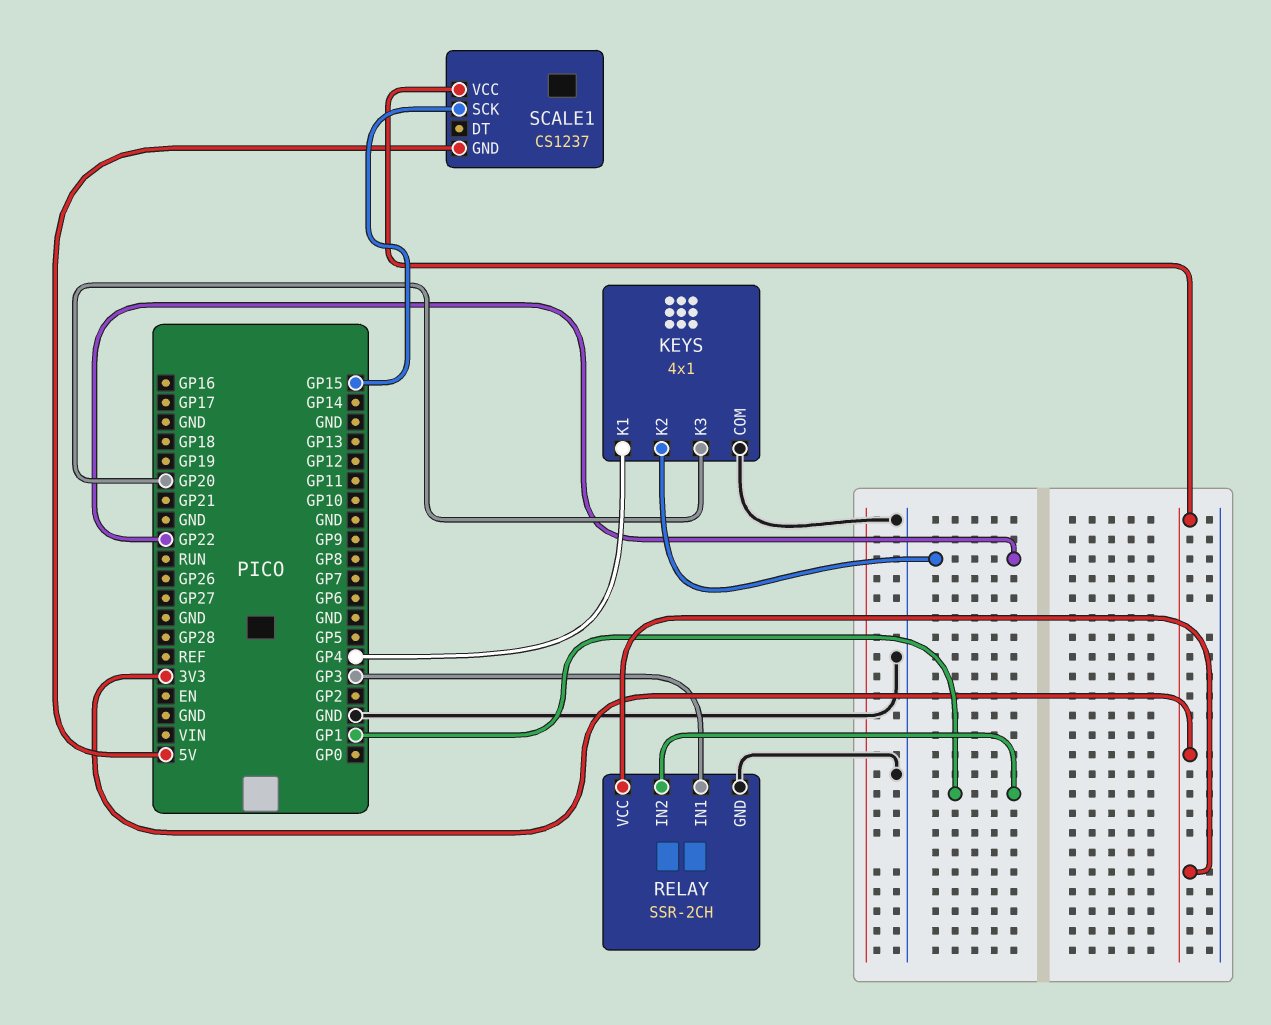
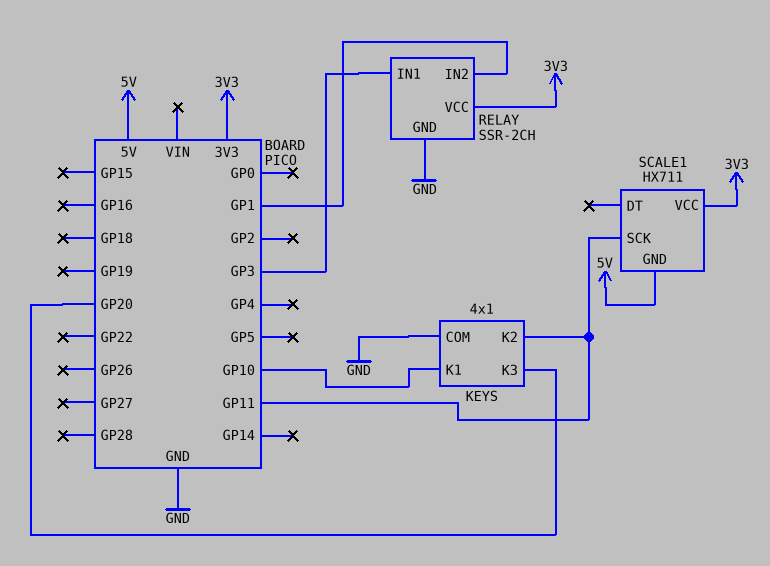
KEYS pin K1: GP4 -> GP10
KEYS pin K2: GP22 -> GP11
SCALE1: CS1237 -> HX711
SCALE1 pin SCK: GP15 -> GP11

